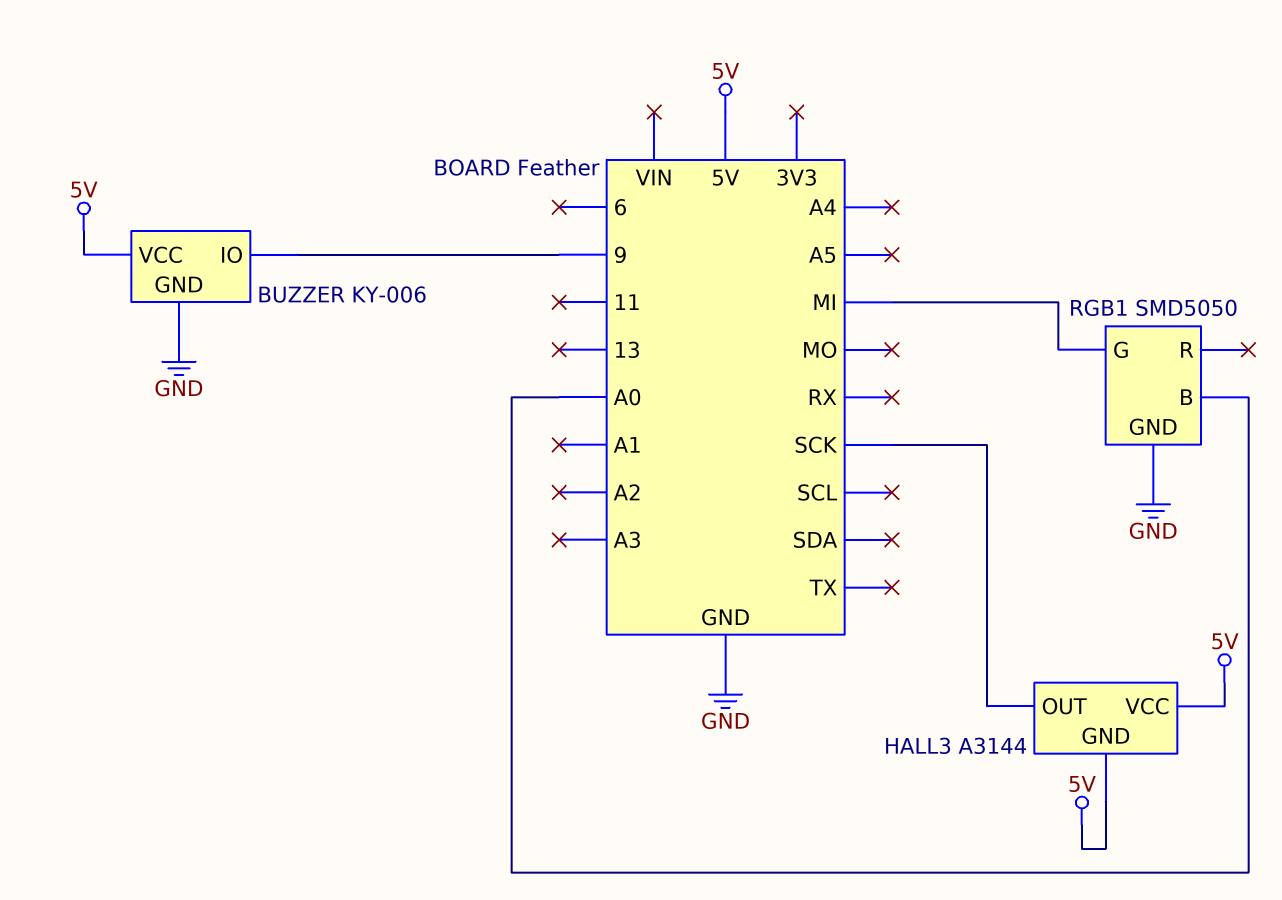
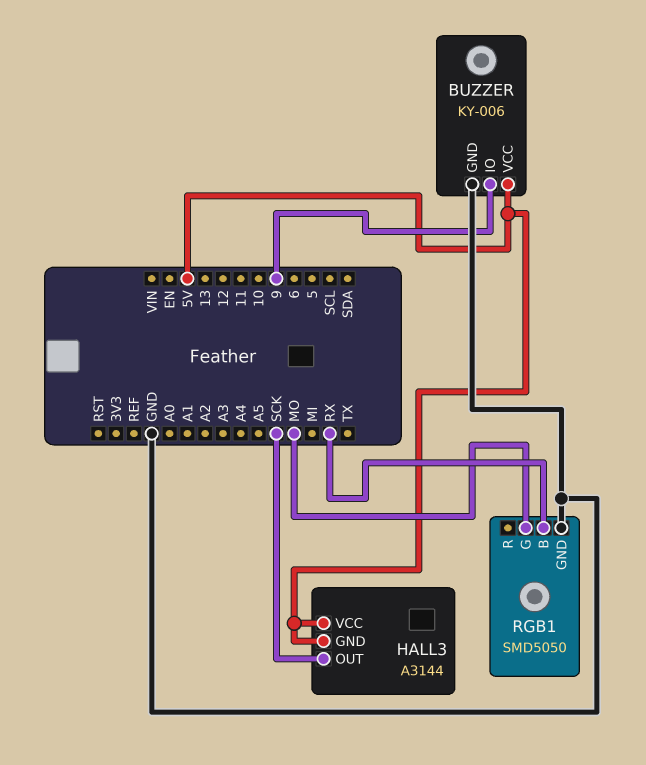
RGB1 pin B: A0 -> RX
RGB1 pin G: MI -> MO

